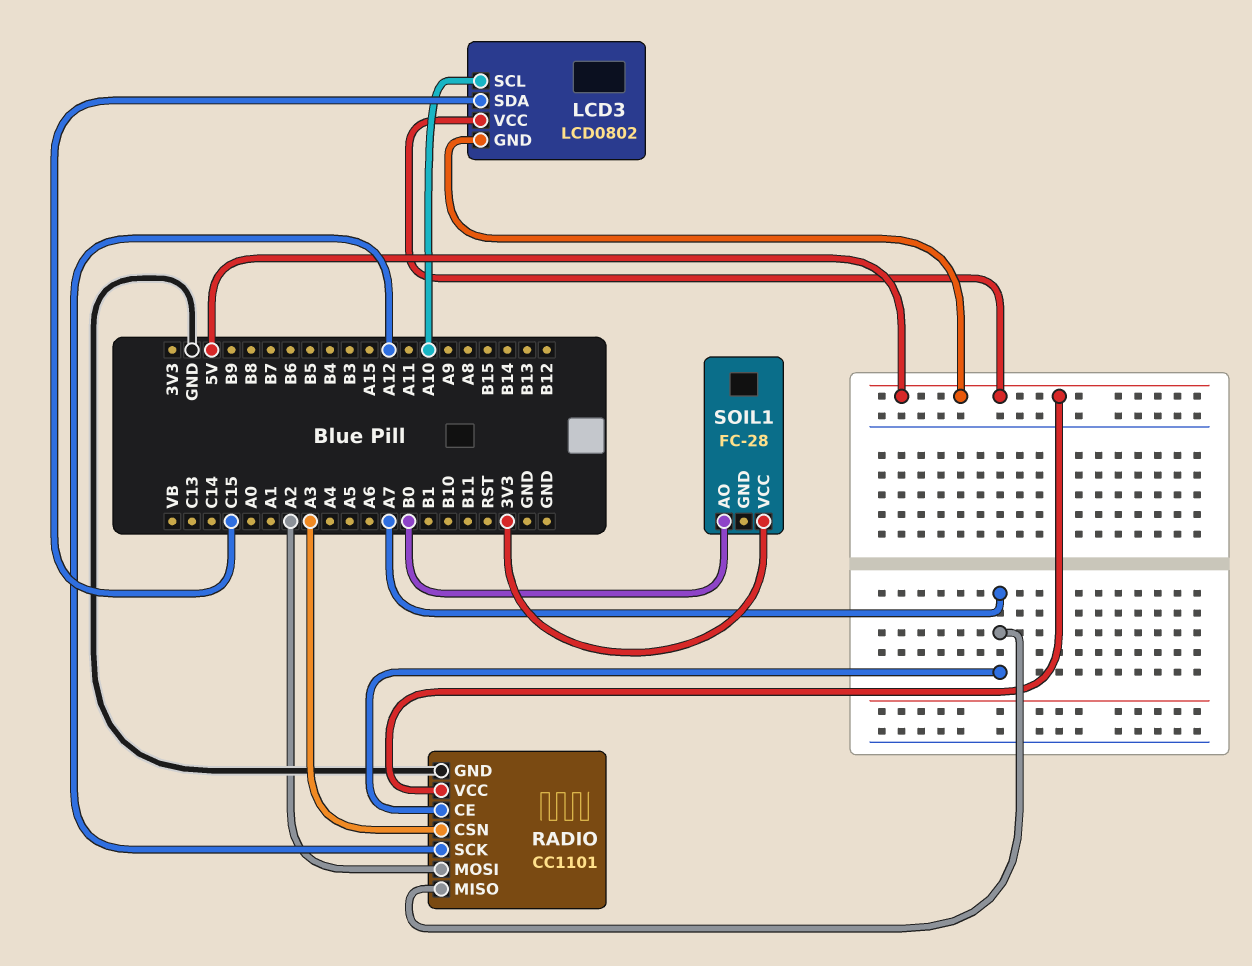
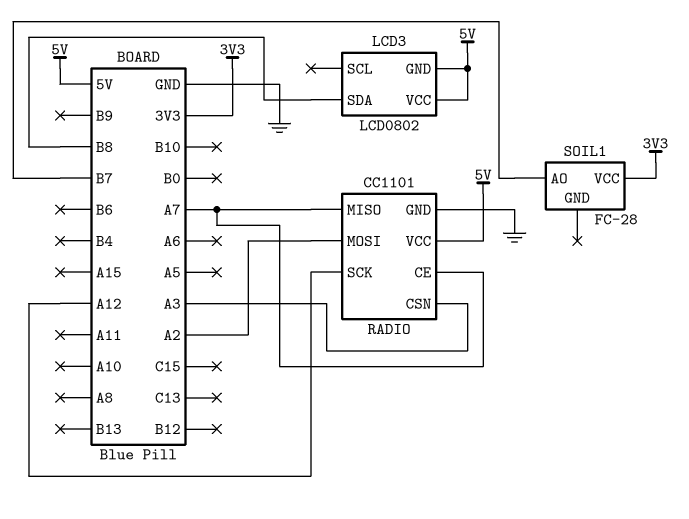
LCD3 pin SCL: A10 -> none
LCD3 pin SDA: C15 -> B8
SOIL1 pin AO: B0 -> B7

